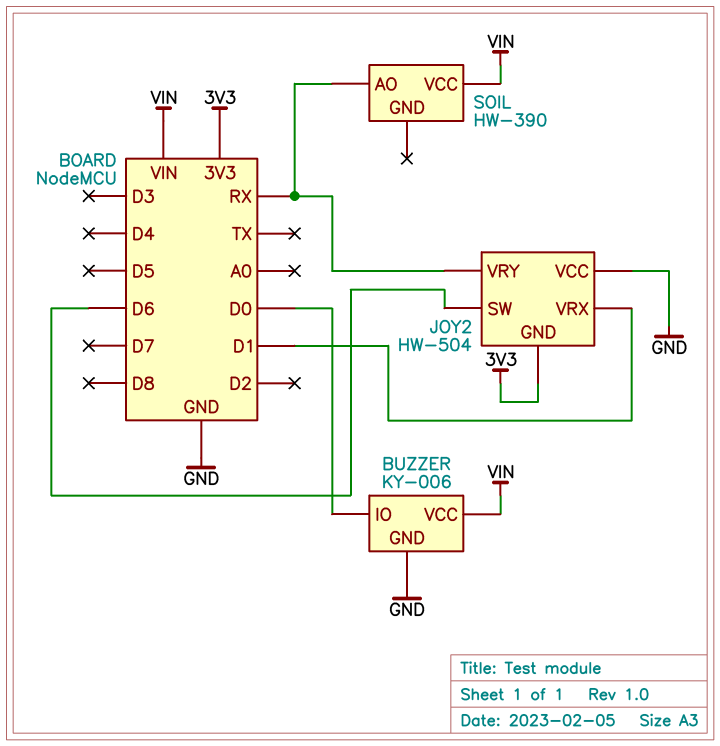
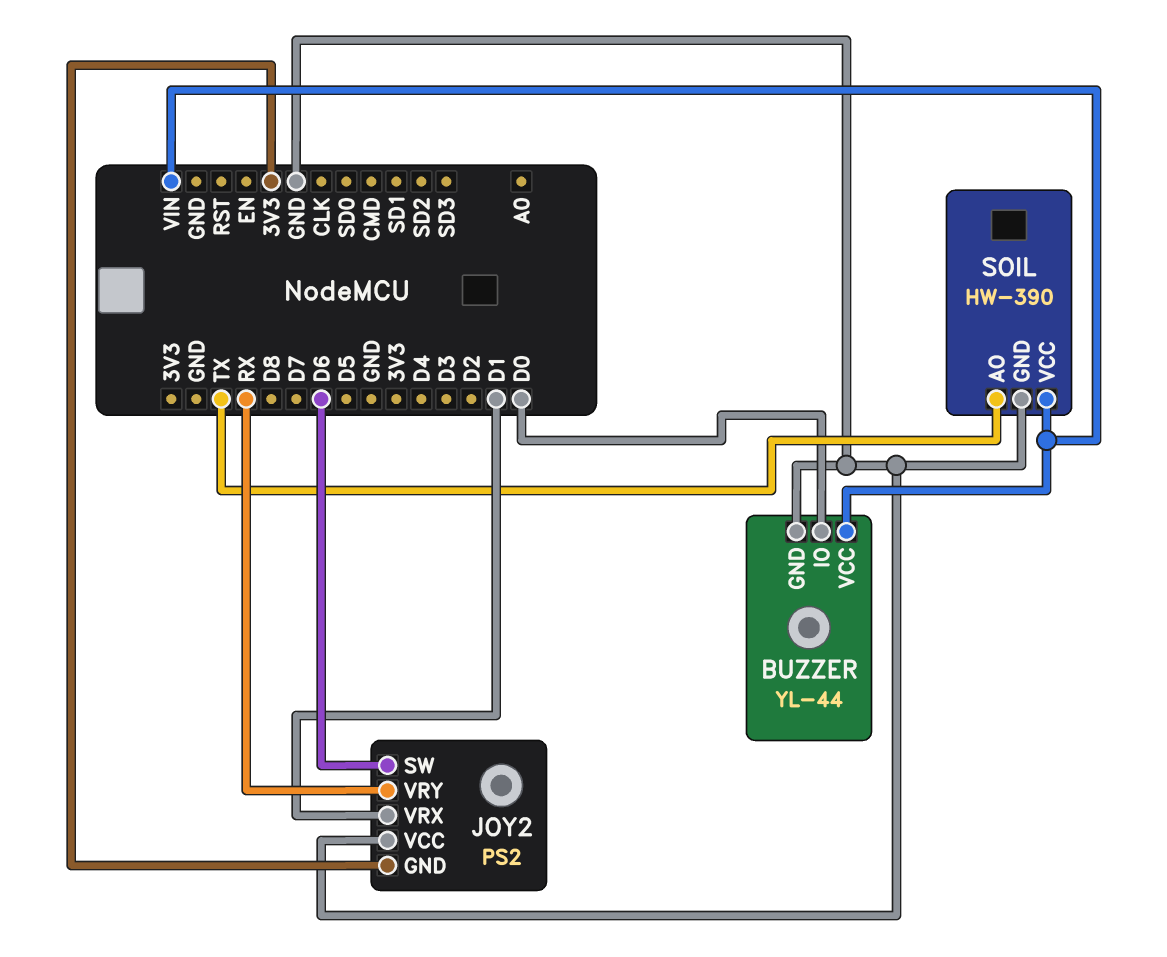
BUZZER: KY-006 -> YL-44
JOY2: HW-504 -> PS2
SOIL pin AO: RX -> TX
SOIL pin GND: none -> GND

